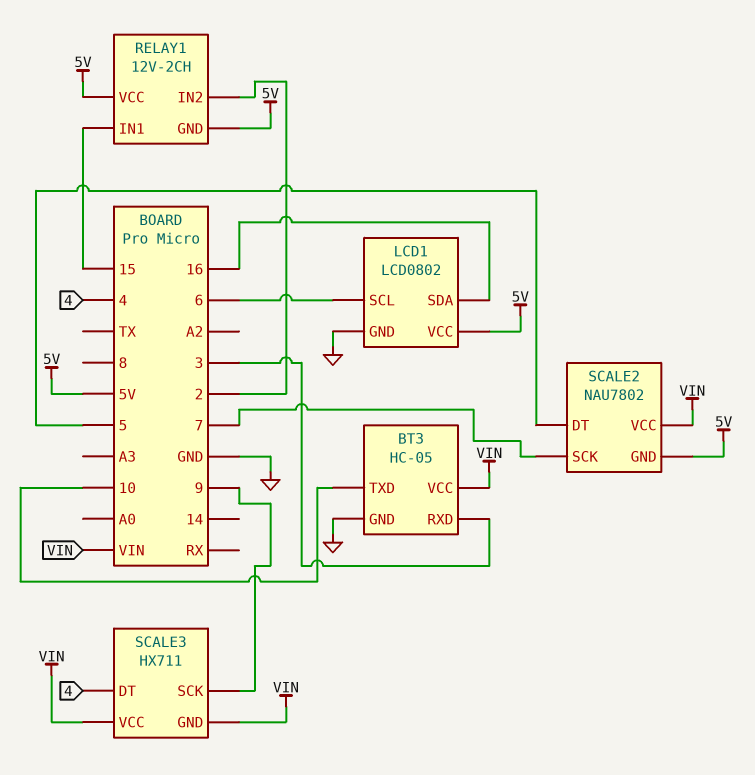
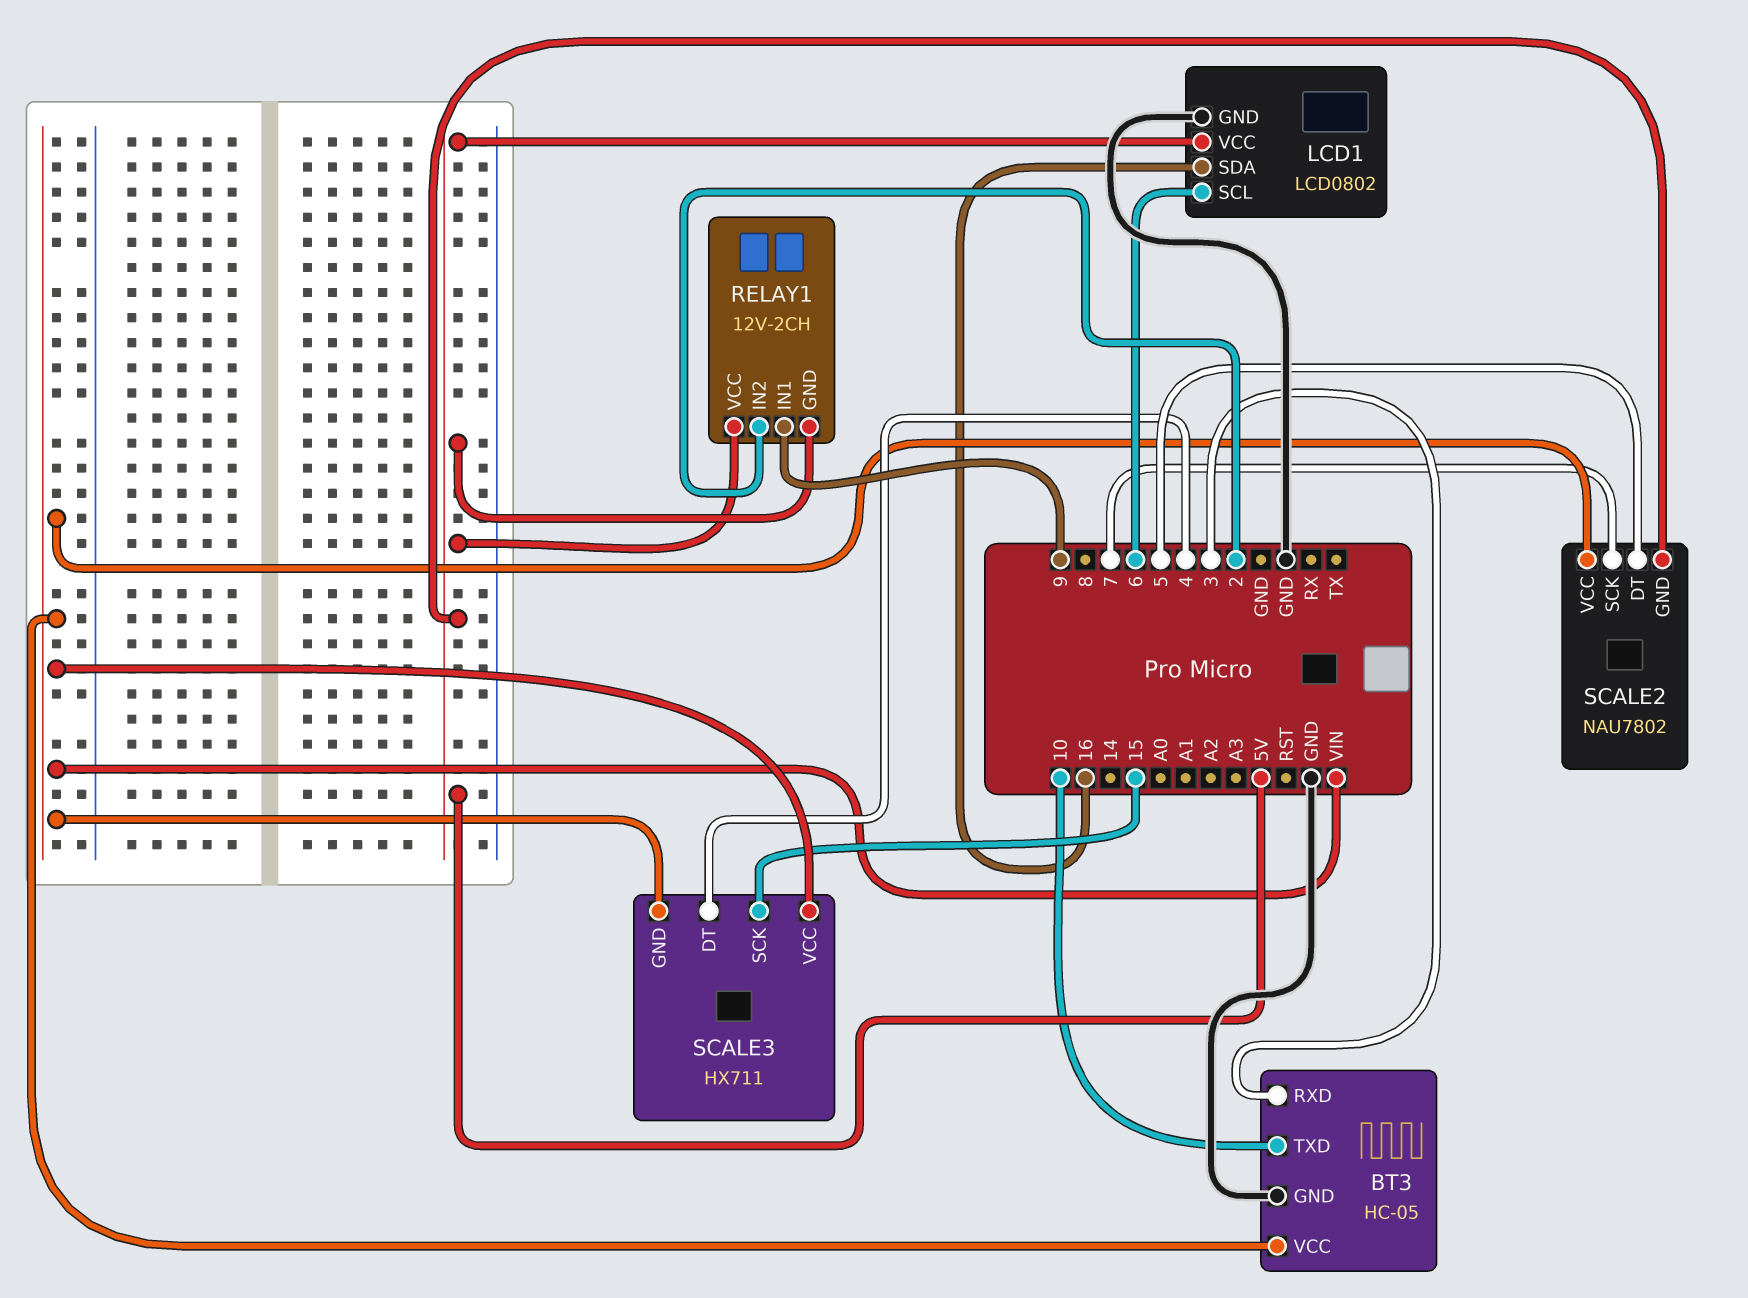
RELAY1 pin IN1: 15 -> 9
SCALE3 pin SCK: 9 -> 15

